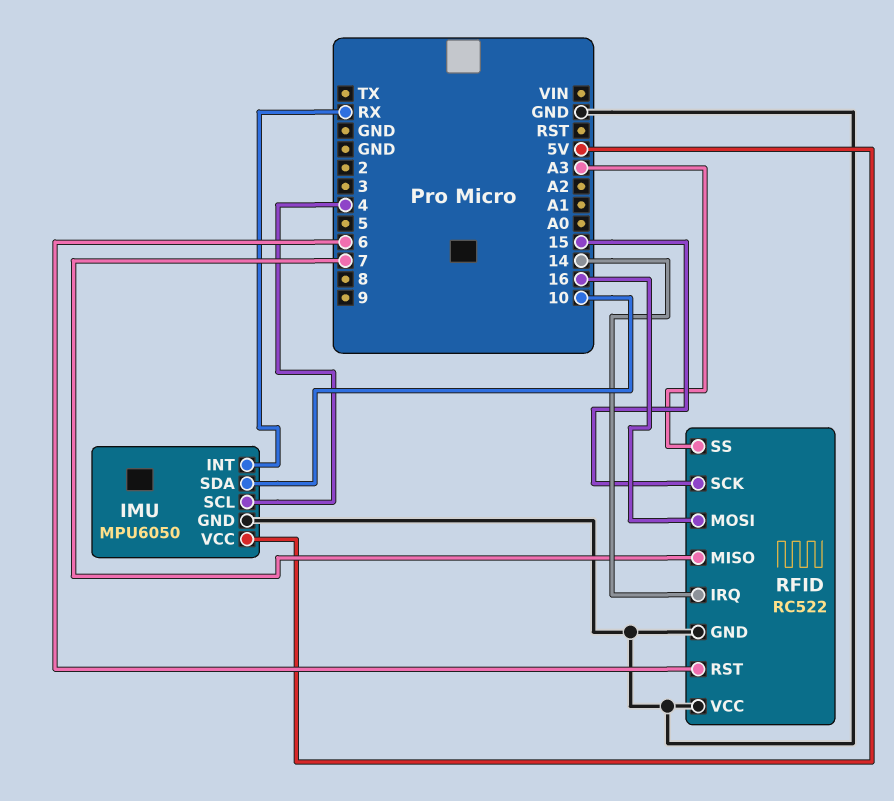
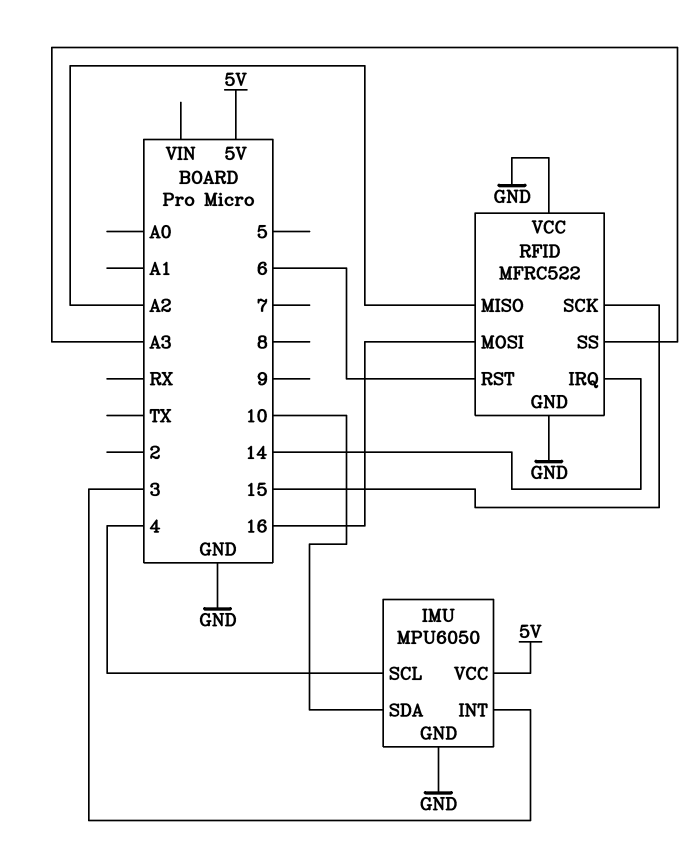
IMU pin INT: RX -> 3
RFID: RC522 -> MFRC522
RFID pin MISO: 7 -> A2

